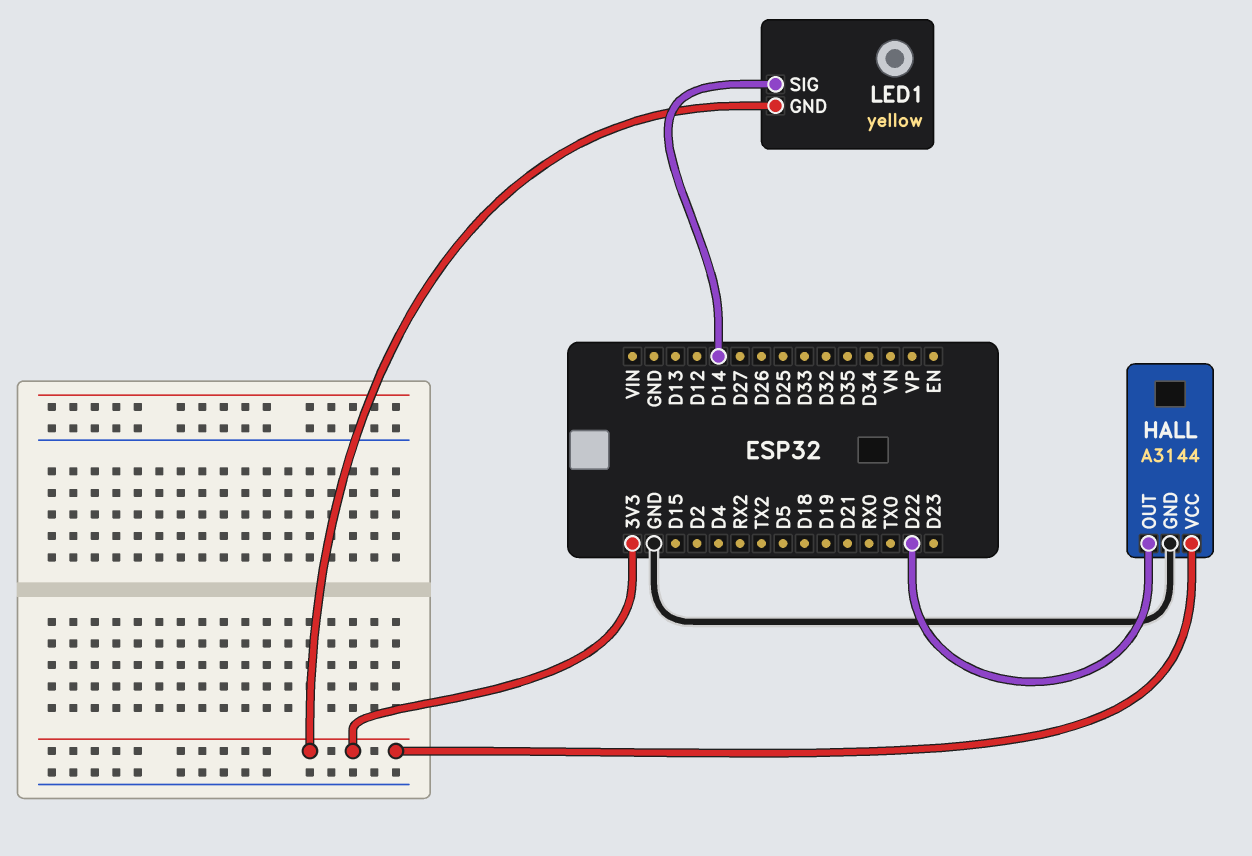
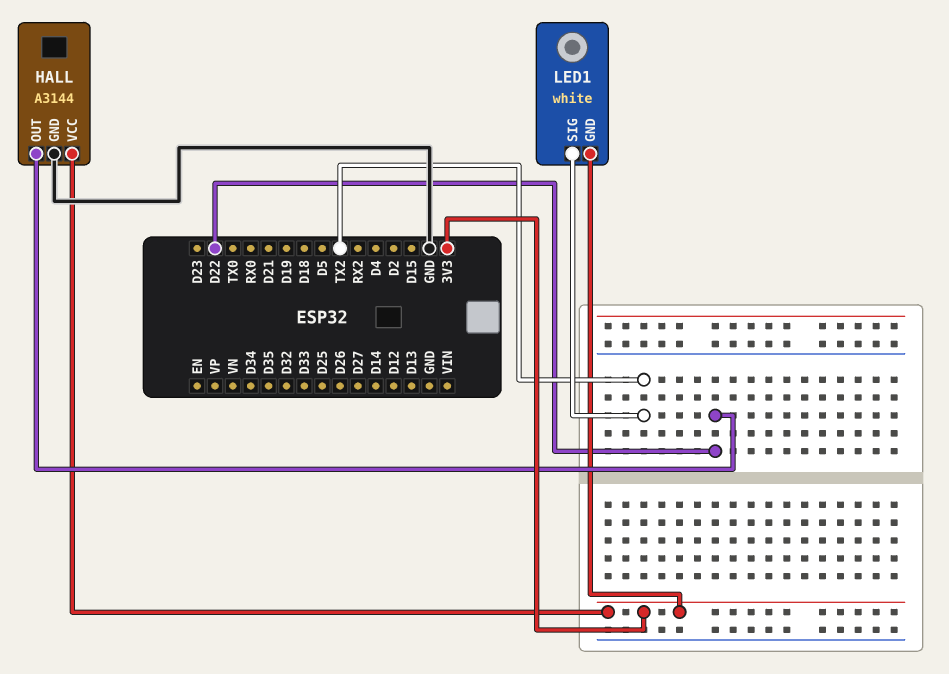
LED1: yellow -> white
LED1 pin SIG: D14 -> TX2

